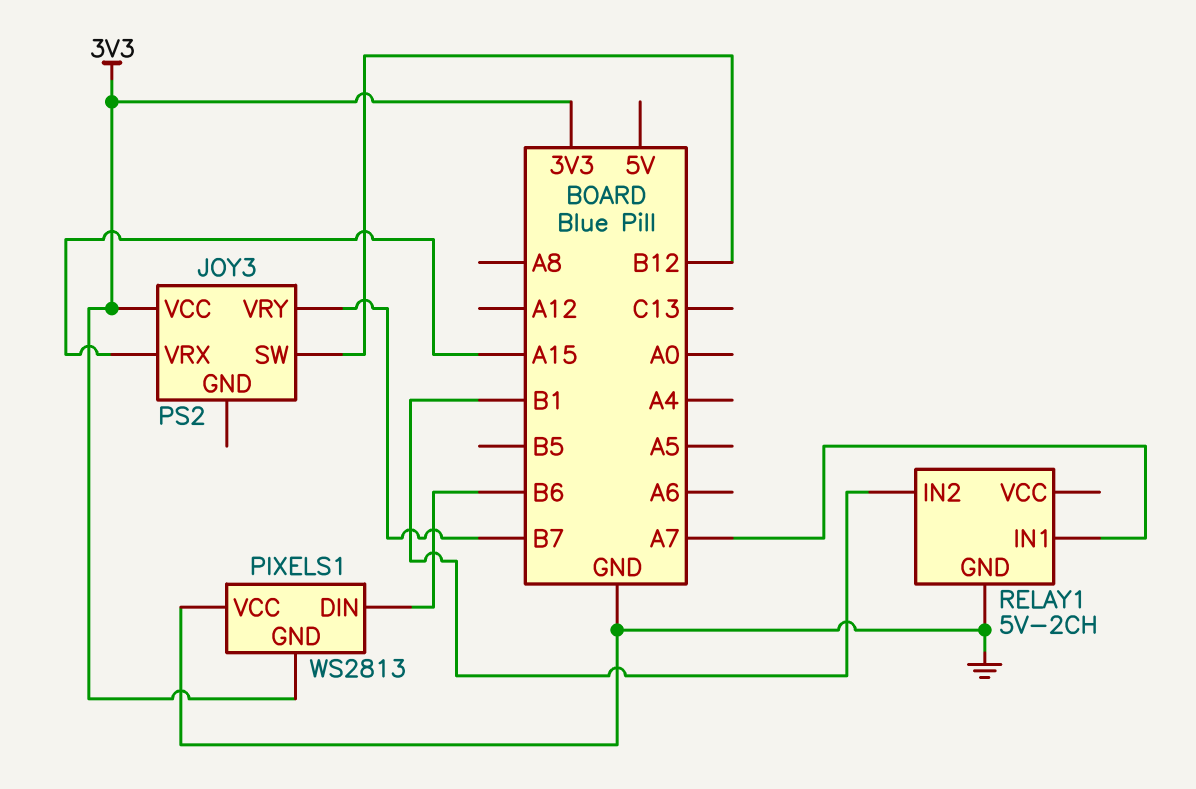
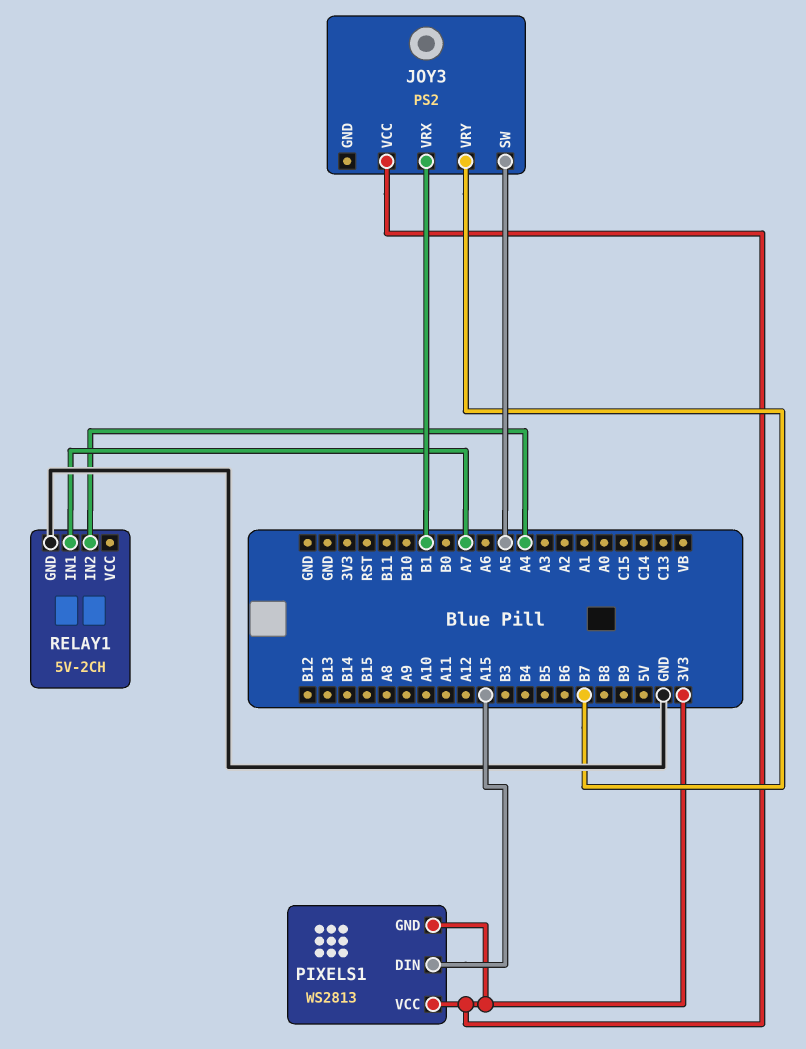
JOY3 pin SW: B12 -> A5
JOY3 pin VRX: A15 -> B1
PIXELS1 pin DIN: B6 -> A15
PIXELS1 pin VCC: GND -> 3V3
RELAY1 pin IN2: B1 -> A4

